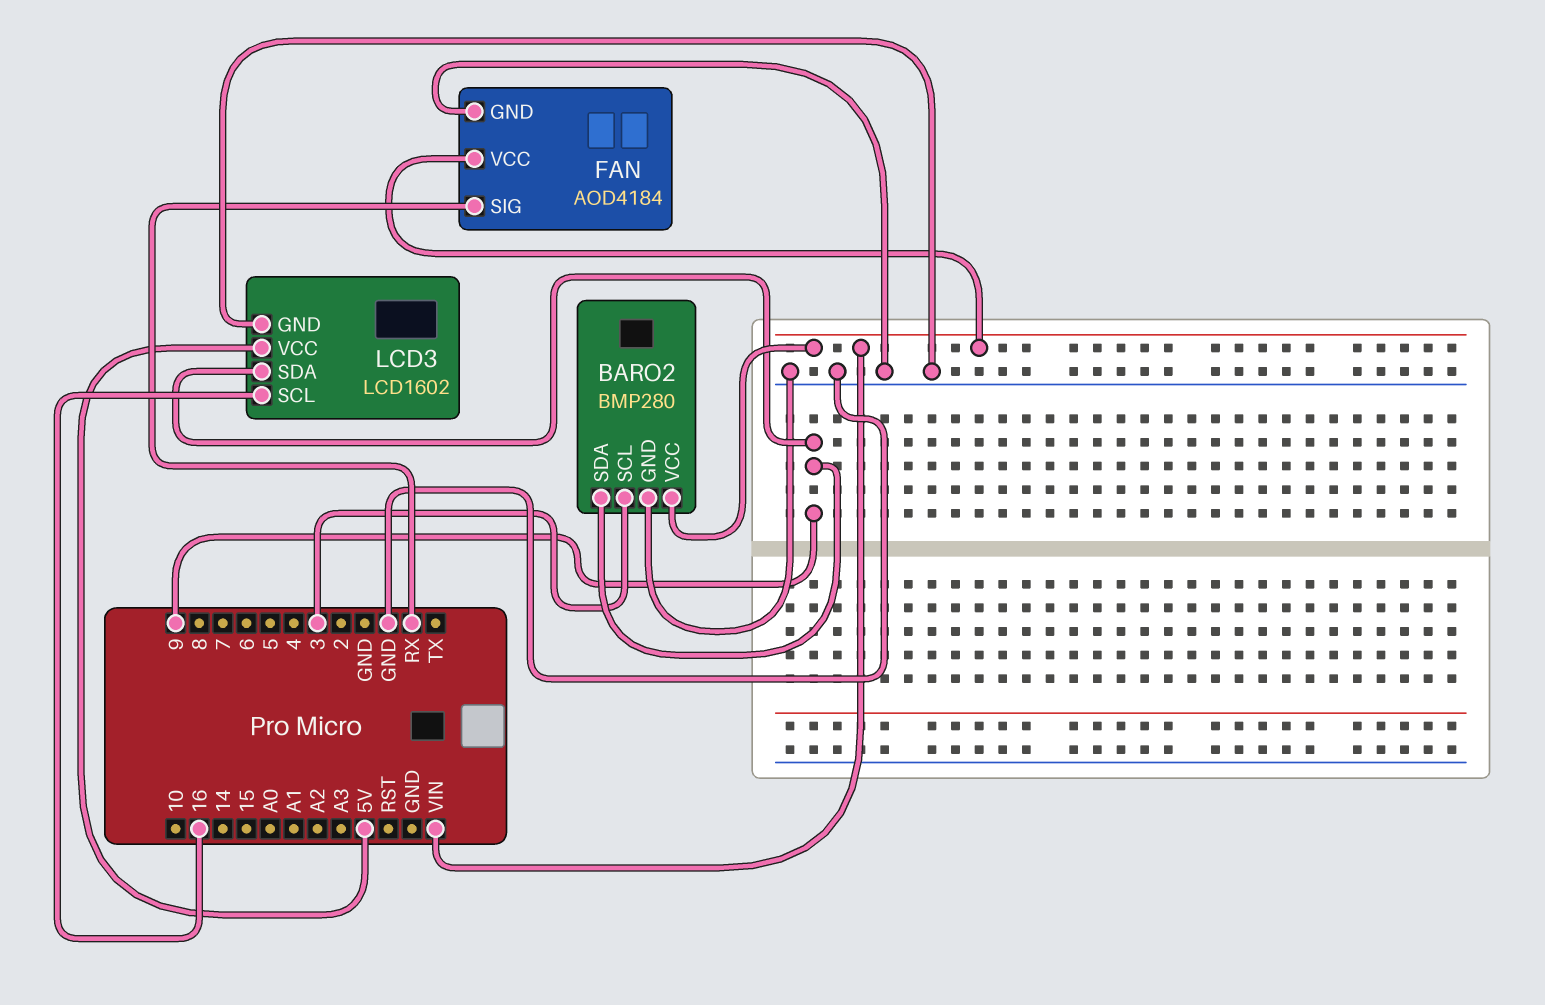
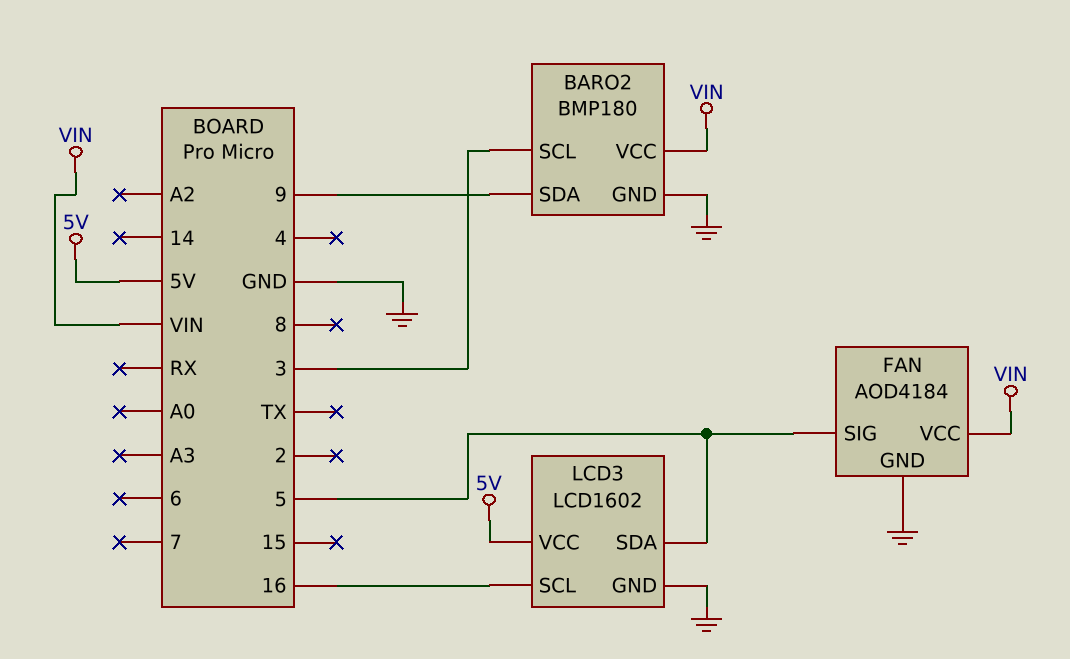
BARO2: BMP280 -> BMP180
FAN pin SIG: RX -> 5
LCD3 pin SDA: 9 -> 5

